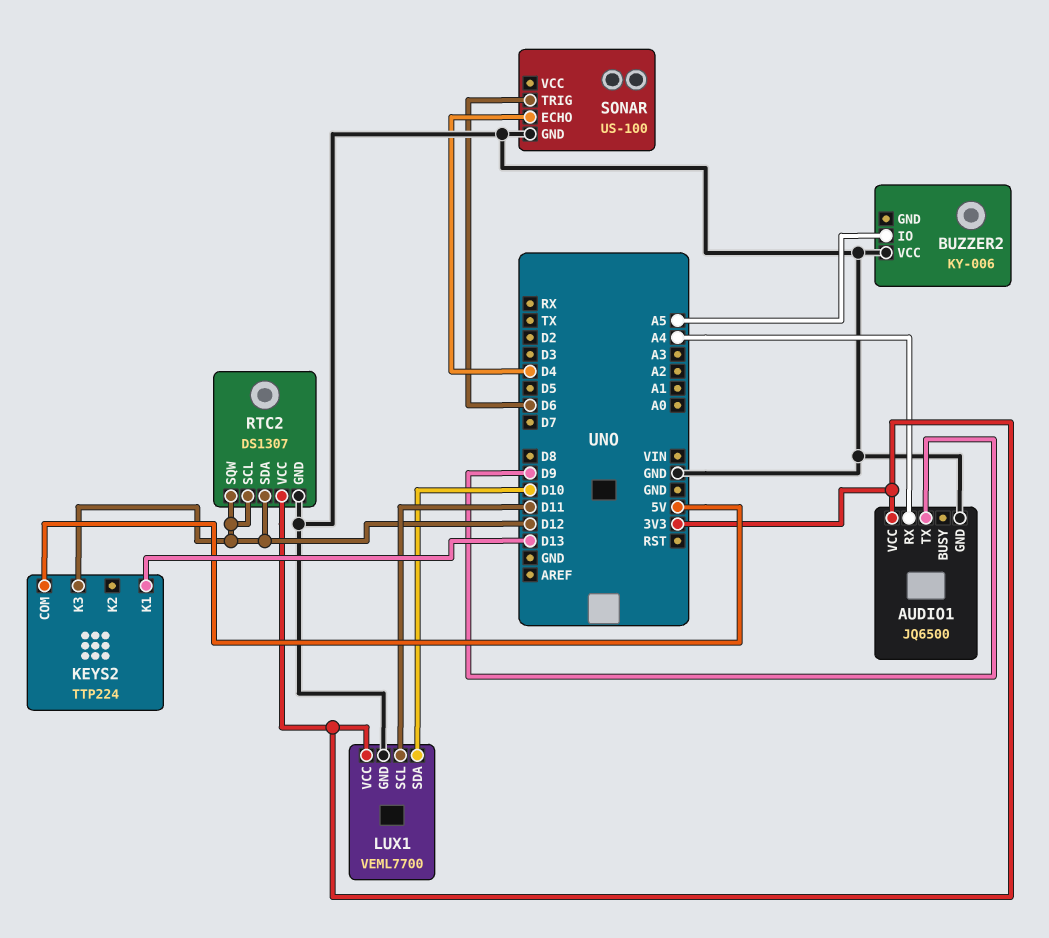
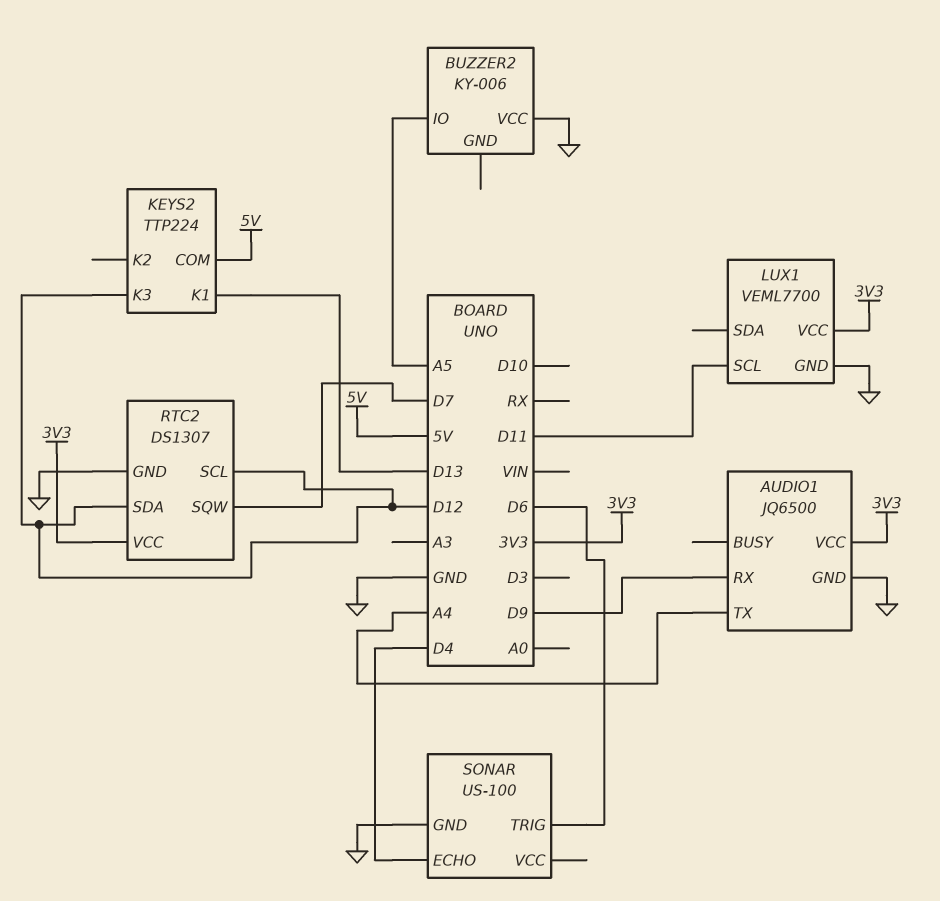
AUDIO1 pin RX: A4 -> D9
AUDIO1 pin TX: D9 -> A4
LUX1 pin SDA: D10 -> none
RTC2 pin SQW: D12 -> D7

